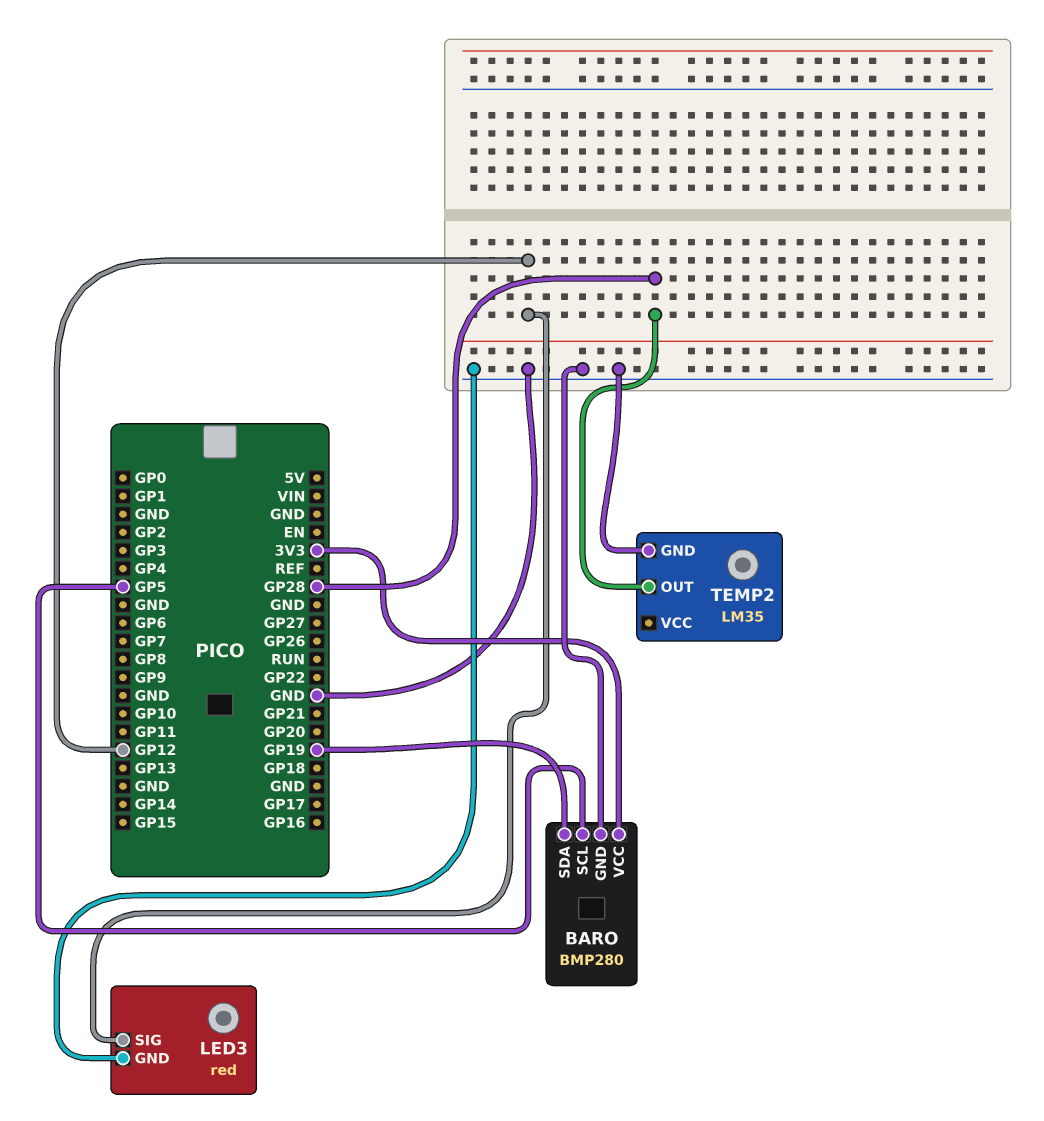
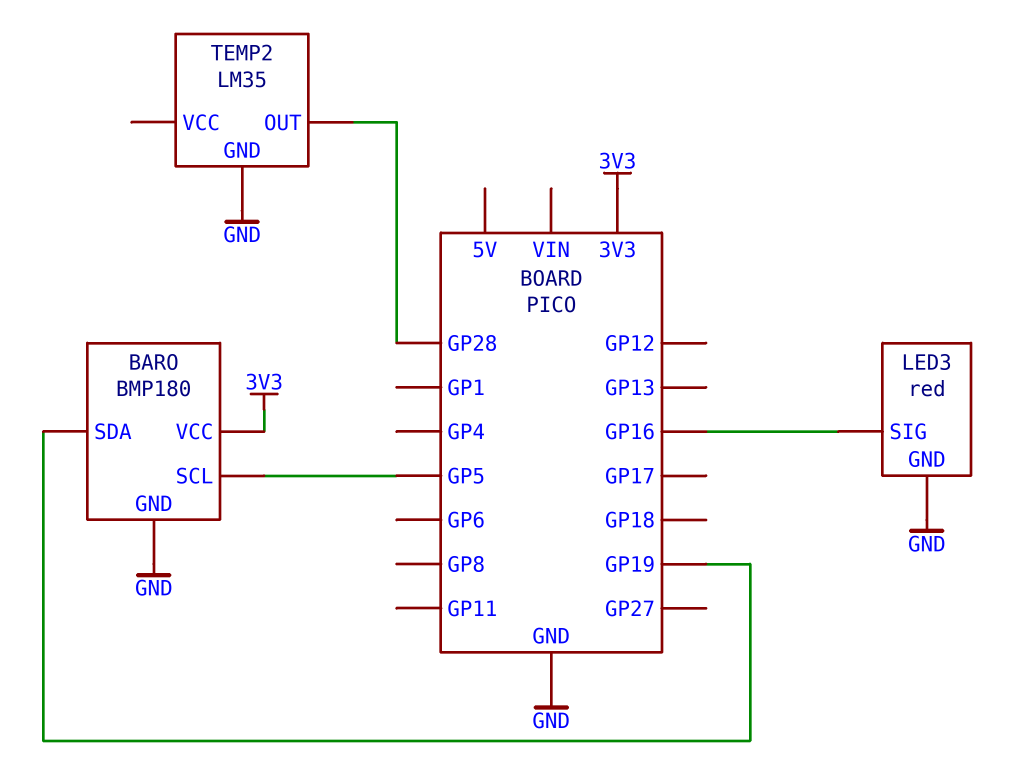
BARO: BMP280 -> BMP180
LED3 pin SIG: GP12 -> GP16

